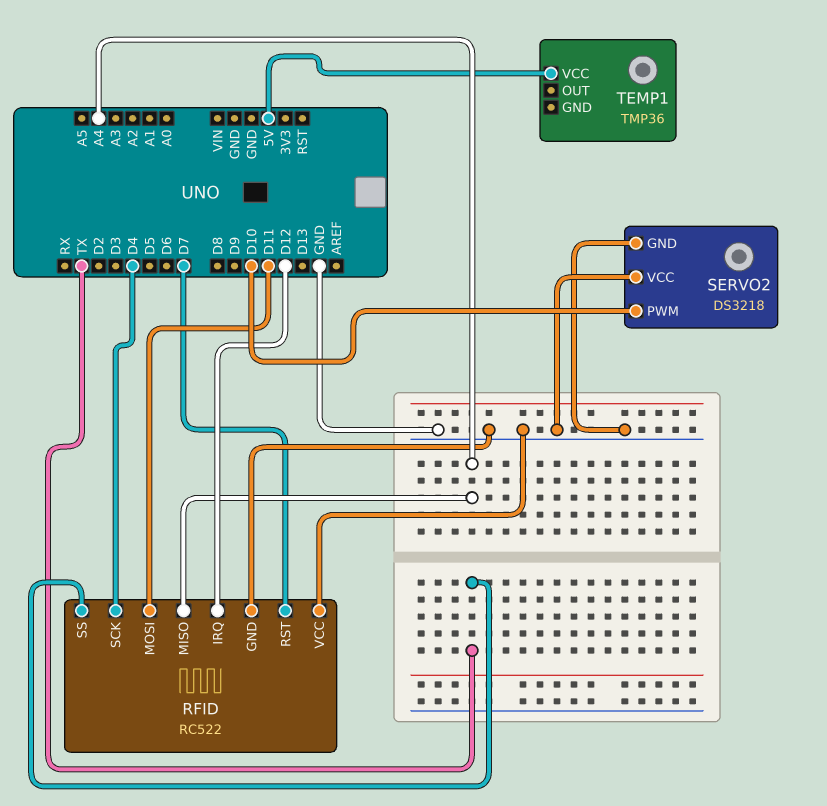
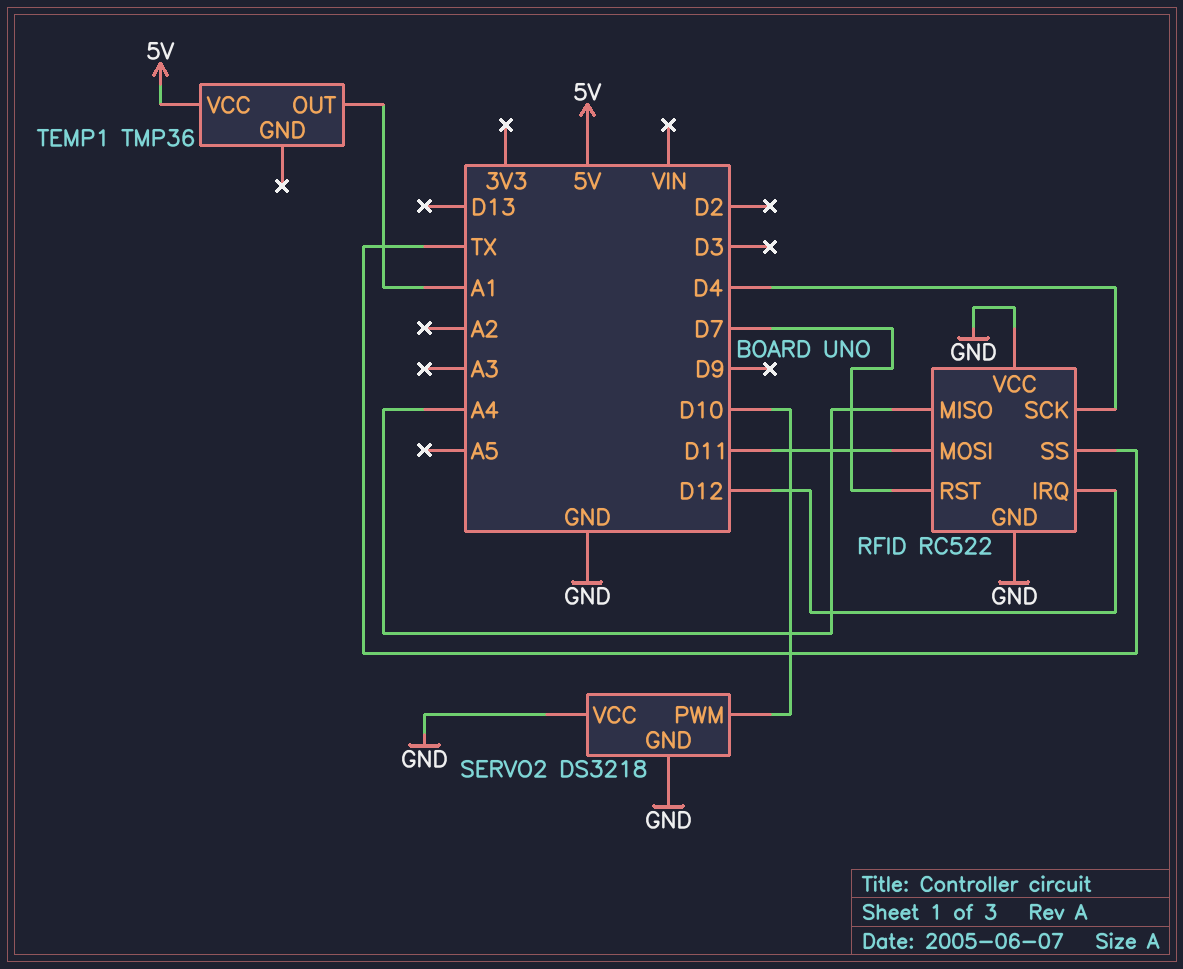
TEMP1 pin OUT: none -> A1

